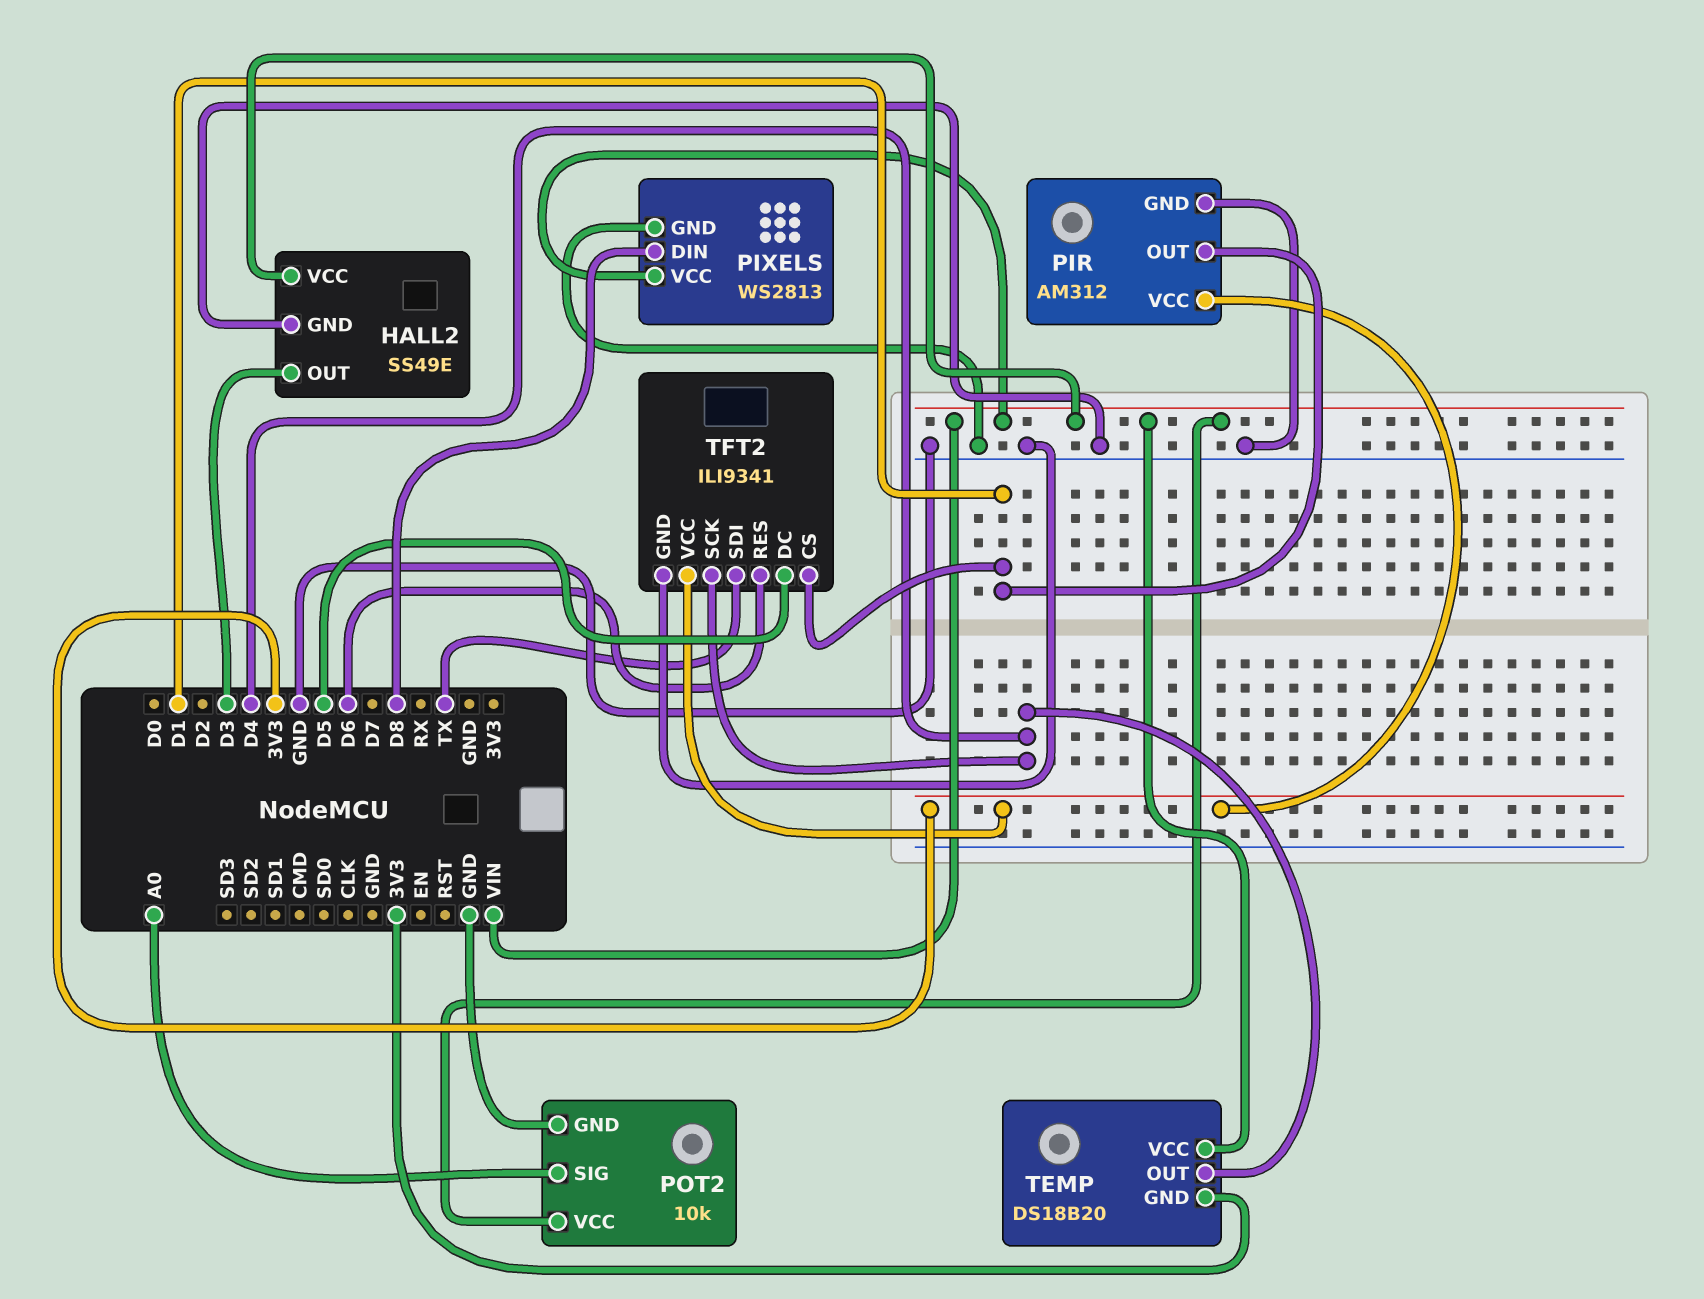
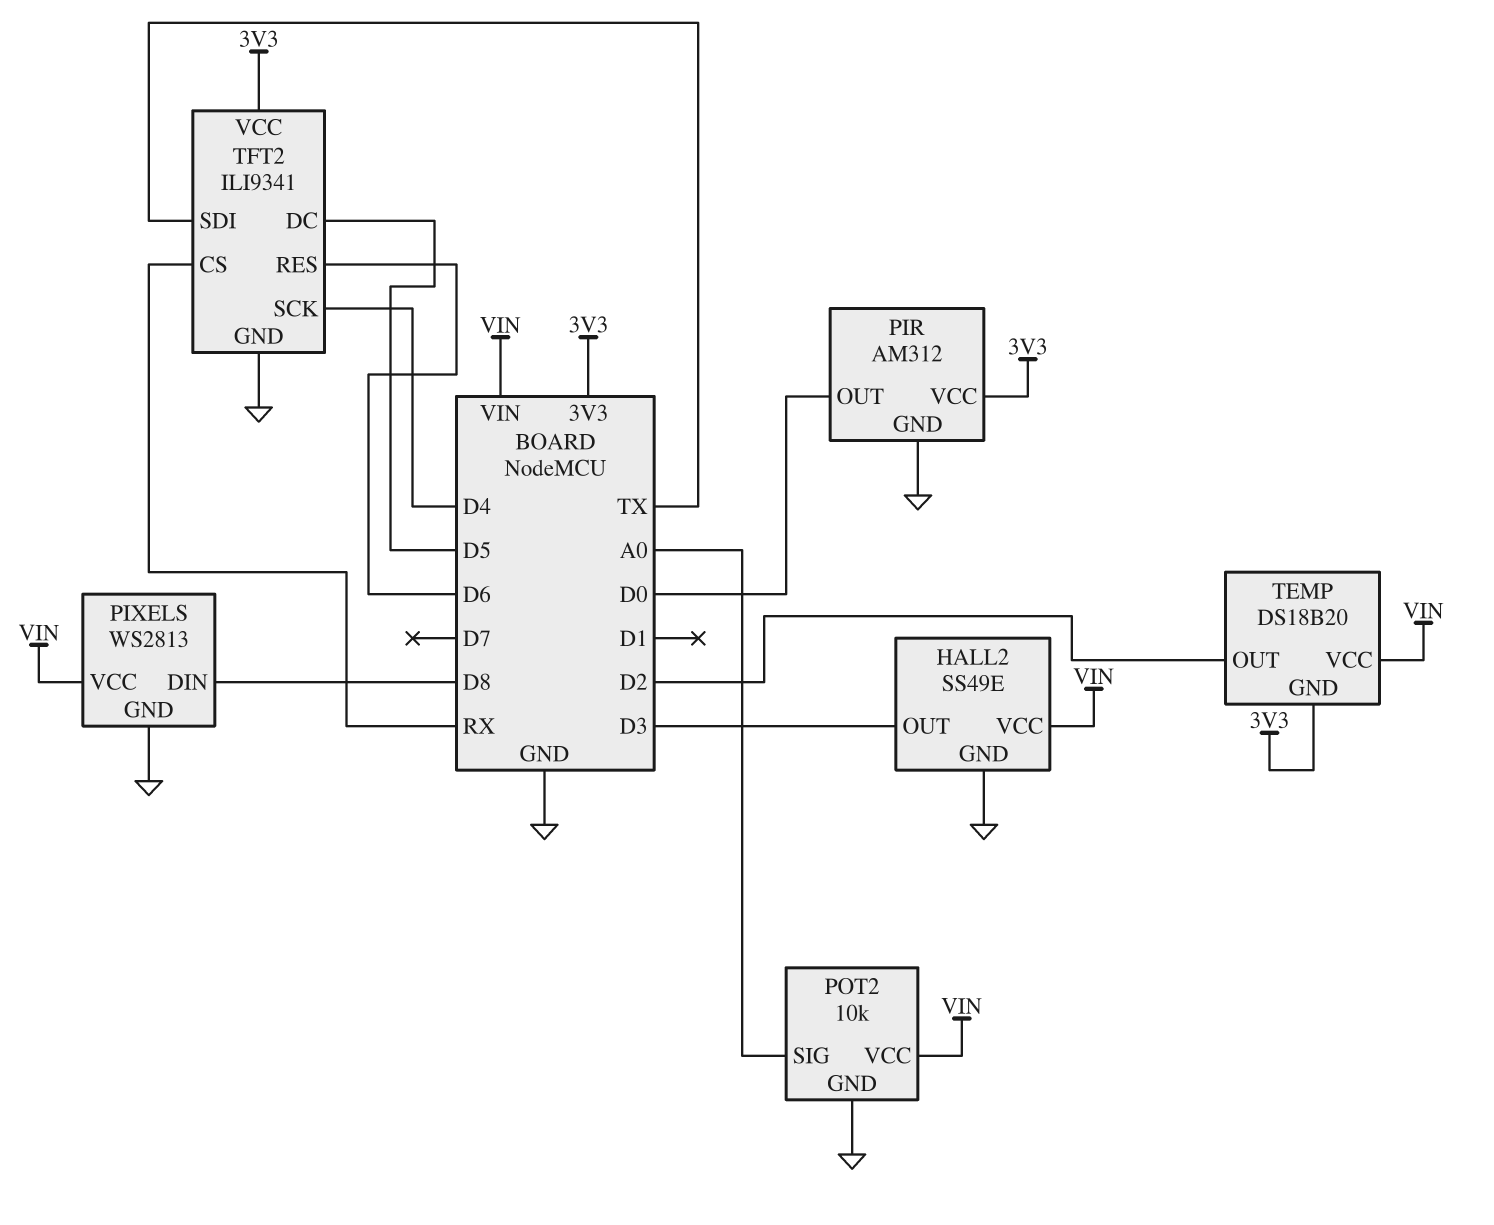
PIR pin OUT: D1 -> D0
TEMP pin OUT: D4 -> D2
TFT2 pin CS: D1 -> RX

